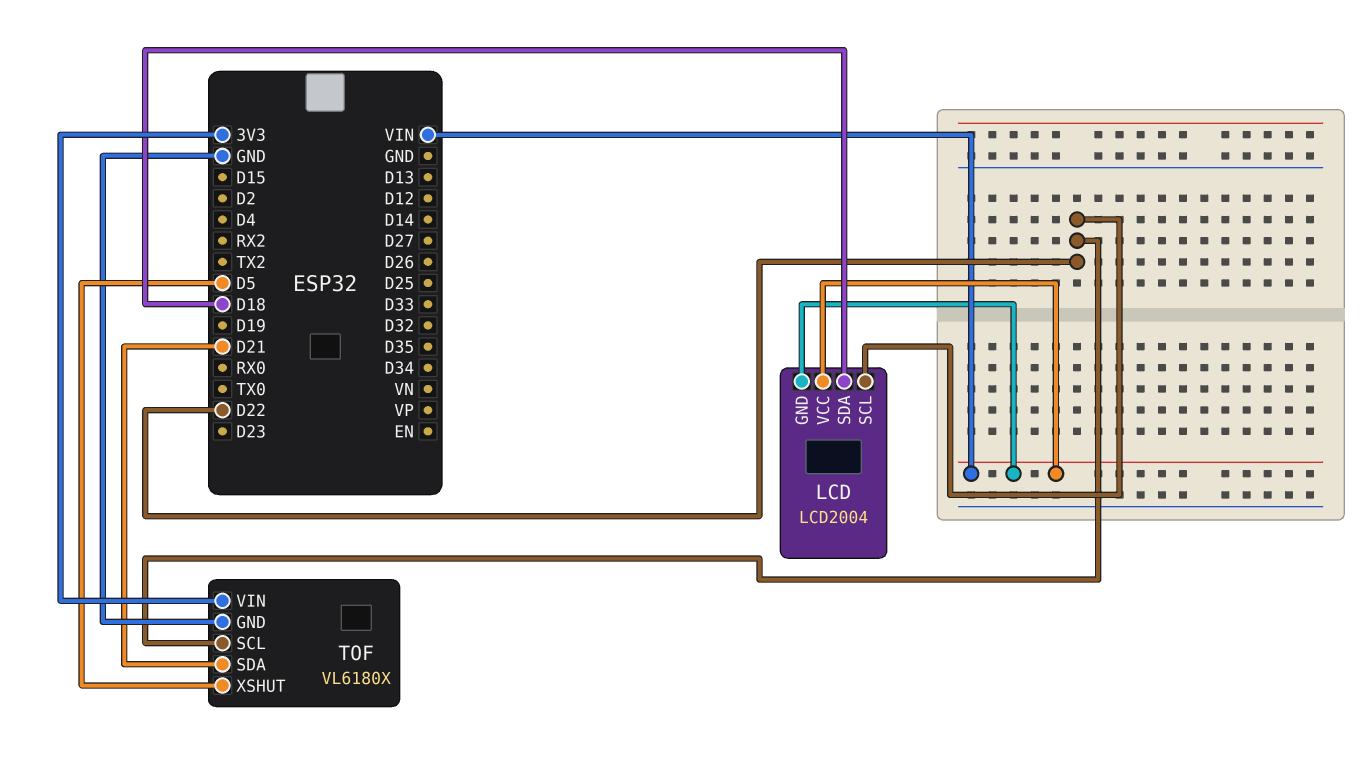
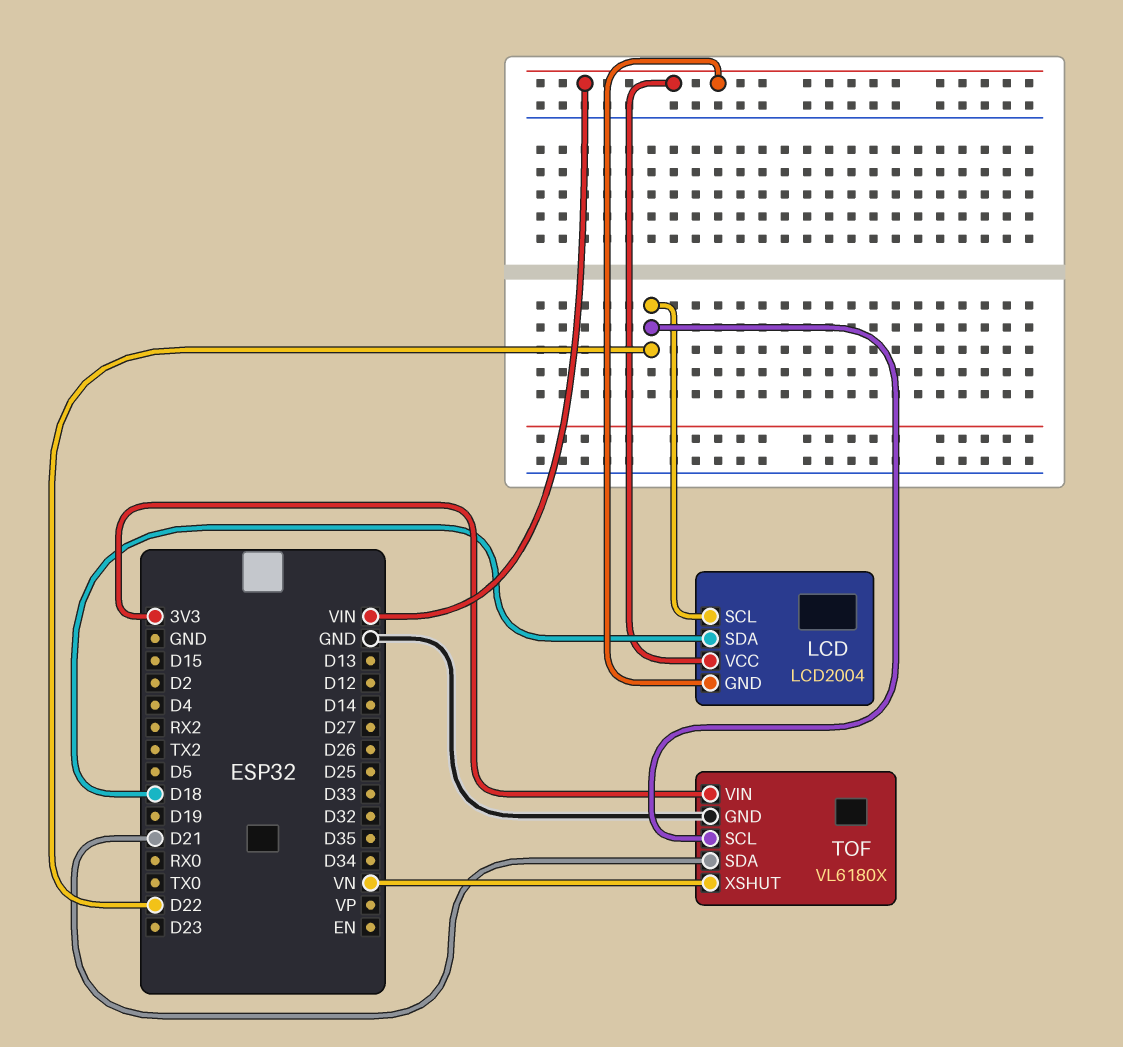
TOF pin XSHUT: D5 -> VN

